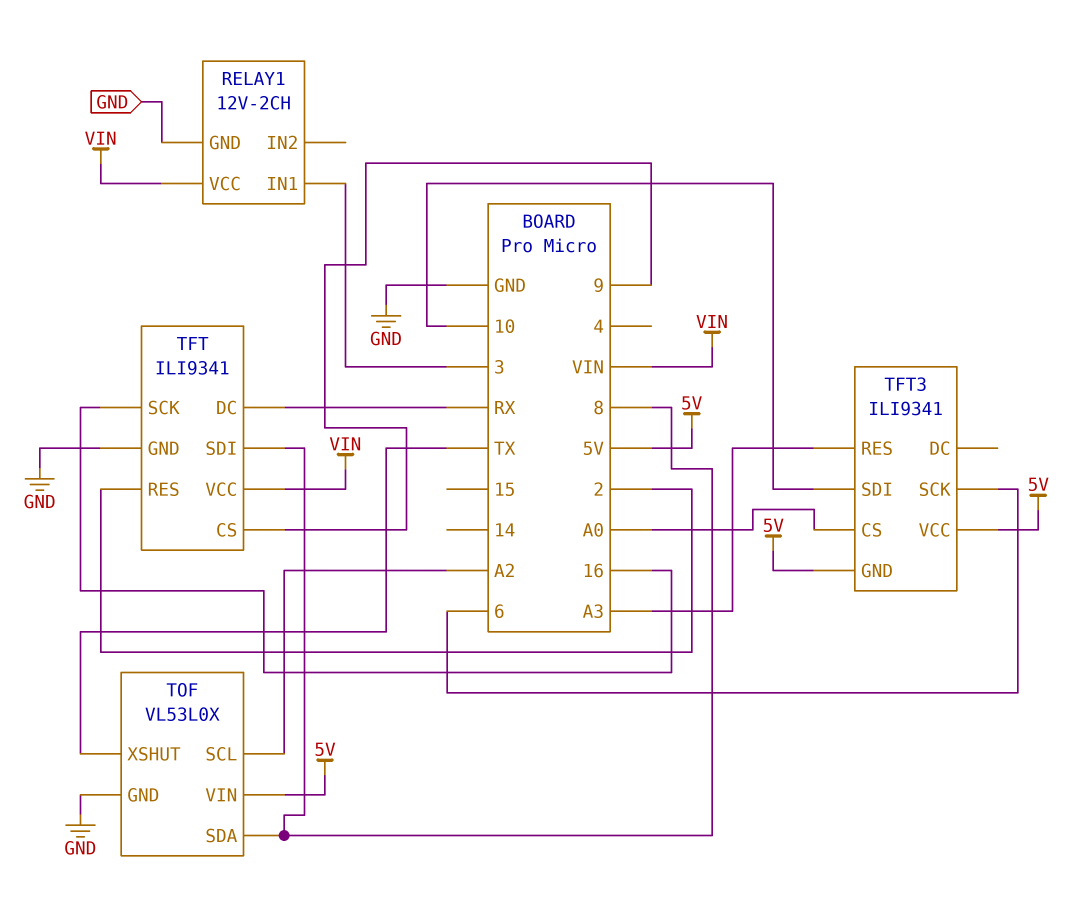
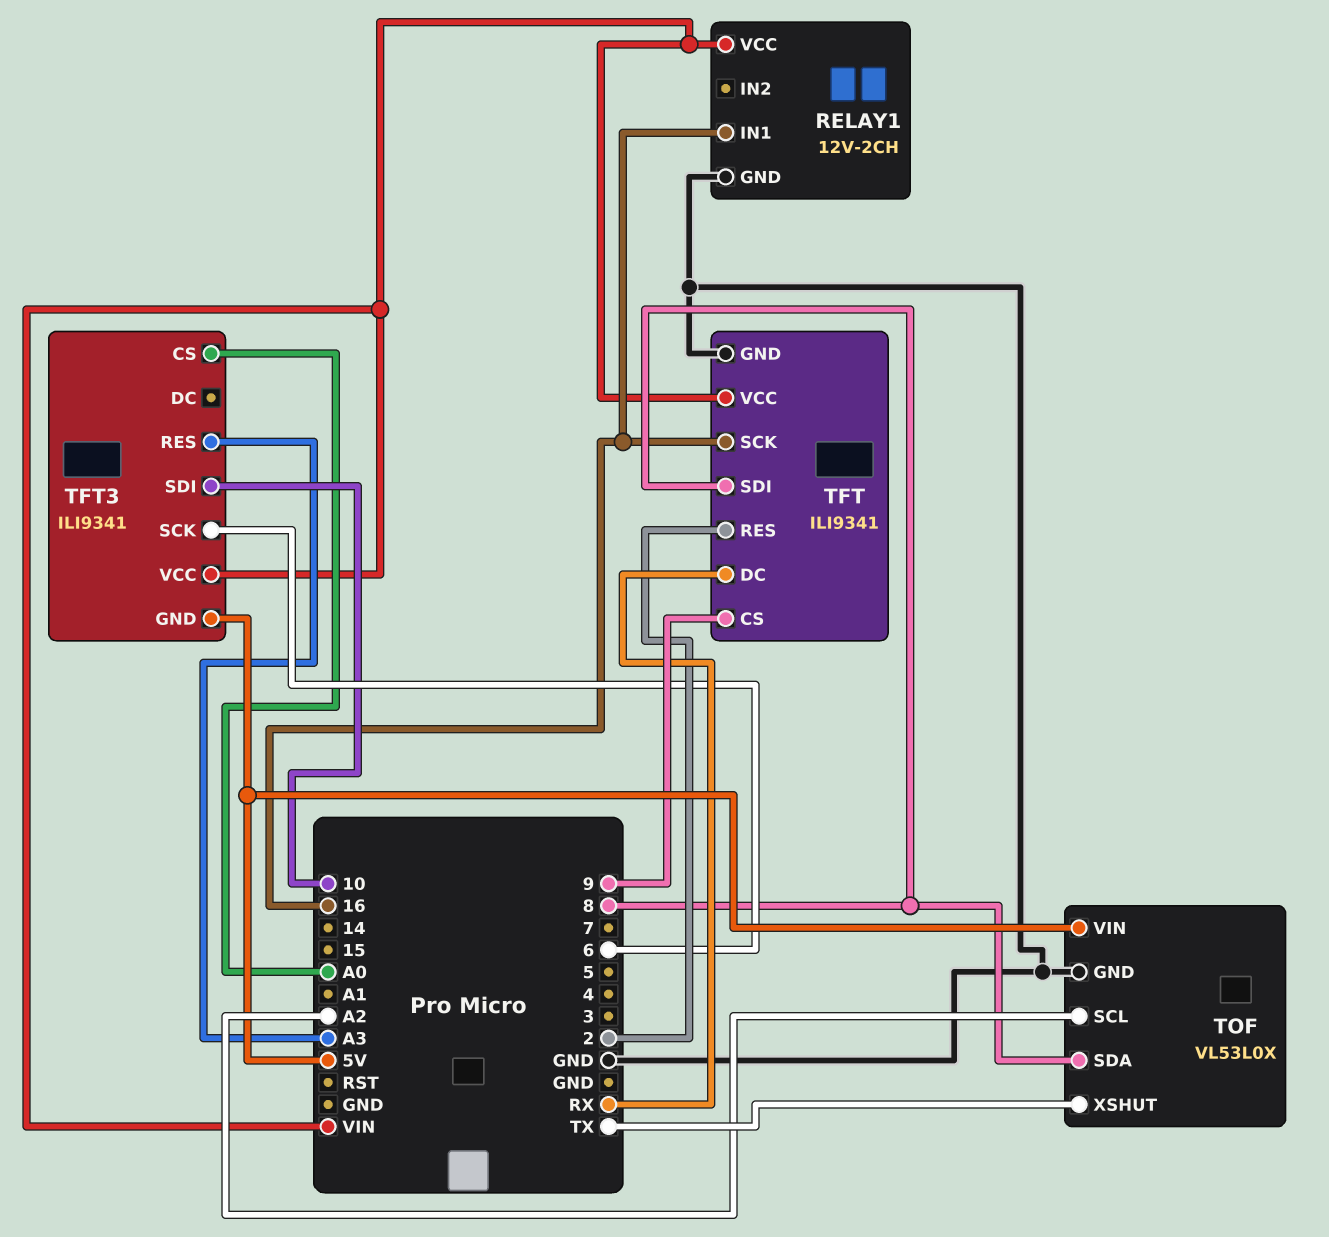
RELAY1 pin IN1: 3 -> 16
TFT3 pin VCC: 5V -> VIN

